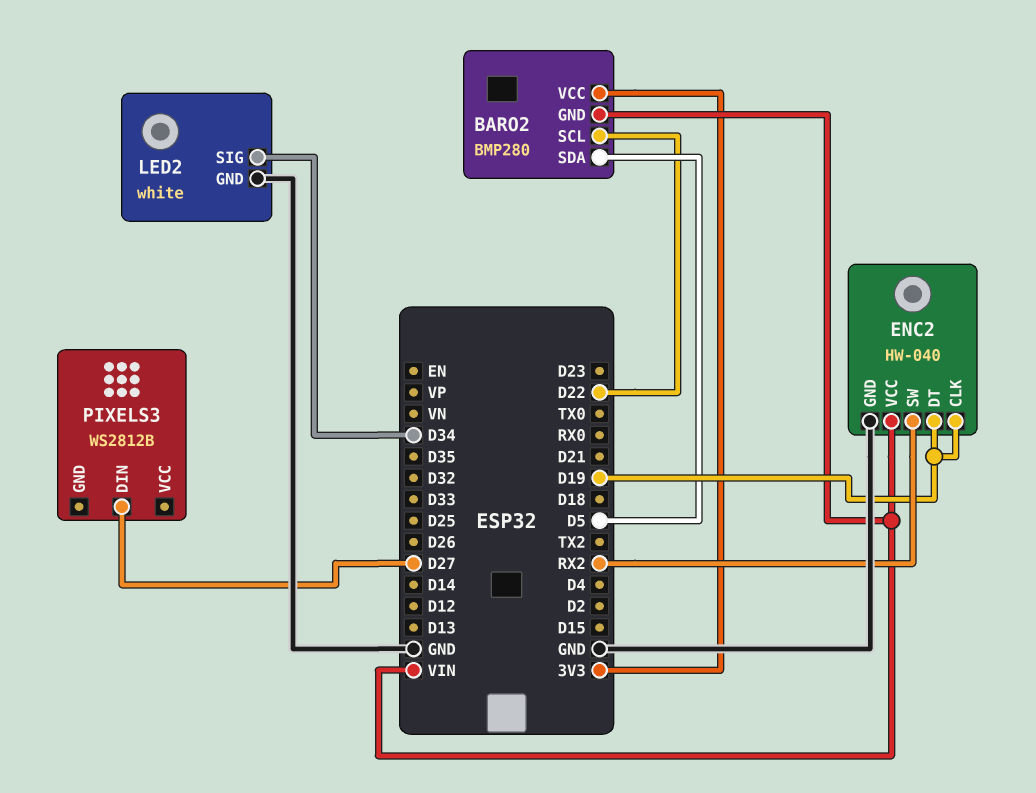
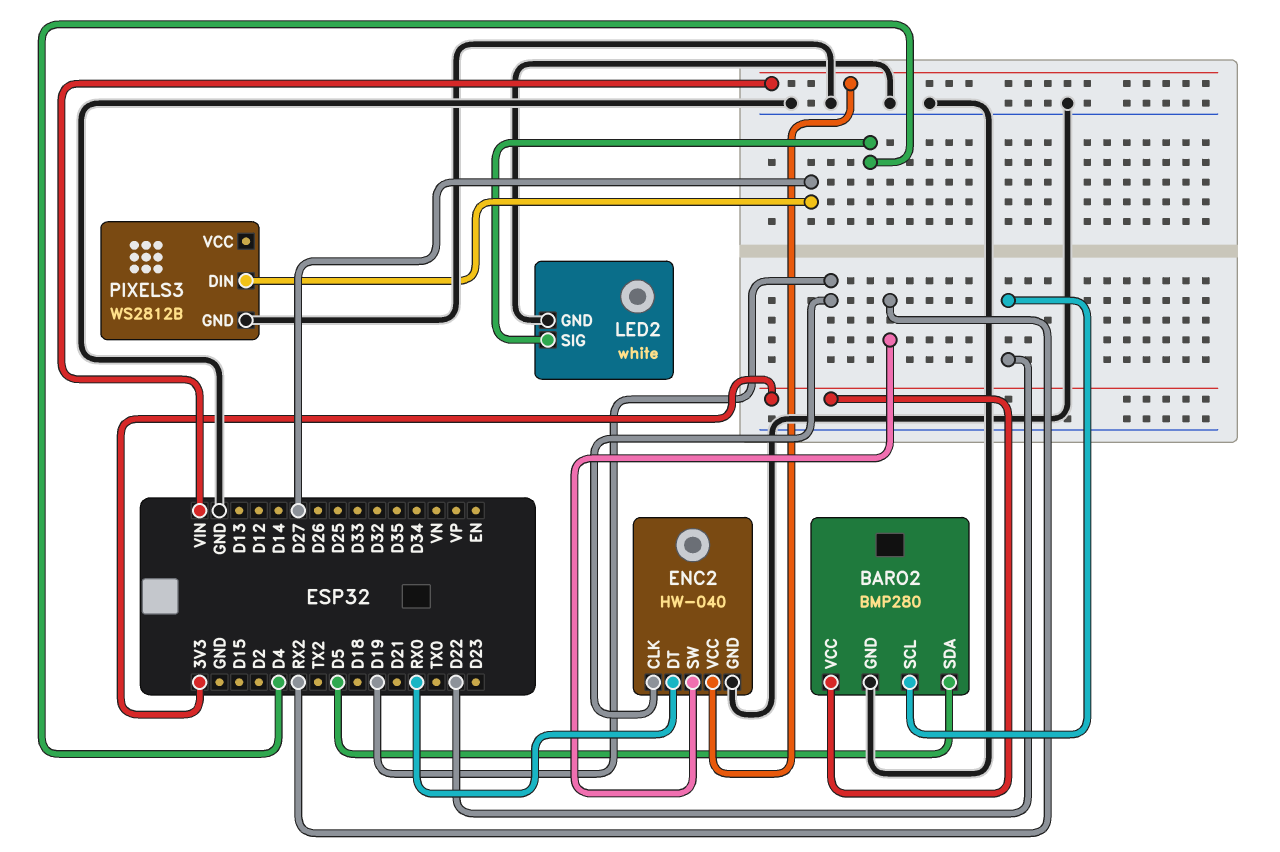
BARO2 pin GND: VIN -> GND
ENC2 pin DT: D19 -> RX0
LED2 pin SIG: D34 -> D4
PIXELS3 pin GND: none -> GND

